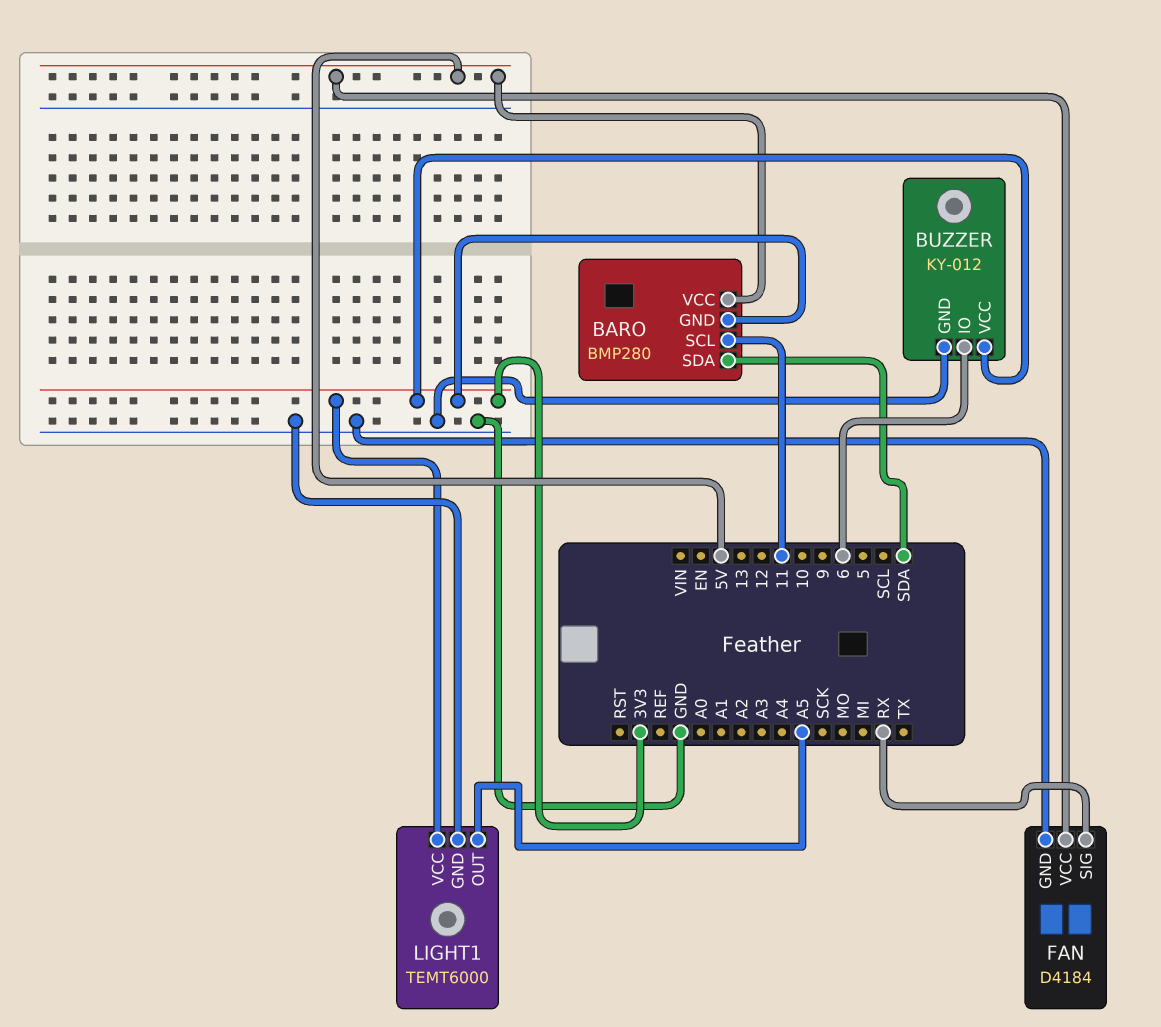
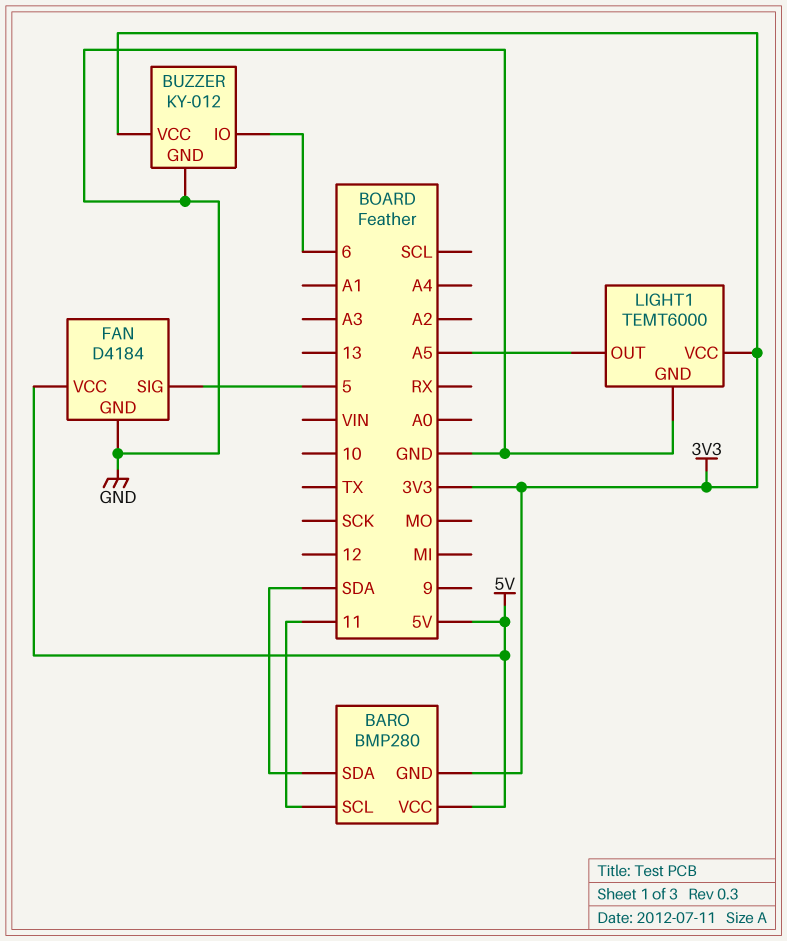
FAN pin SIG: RX -> 5

